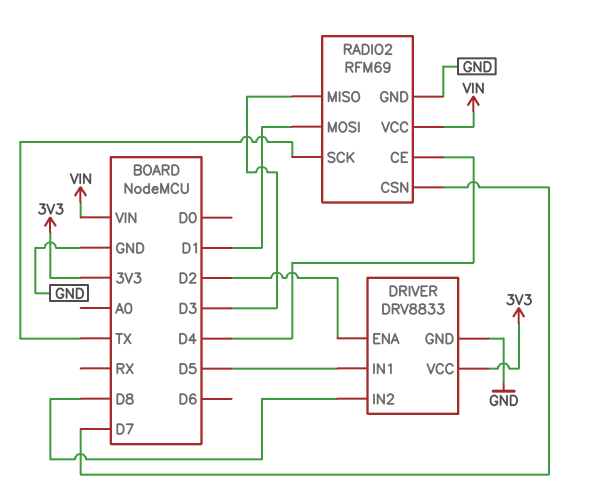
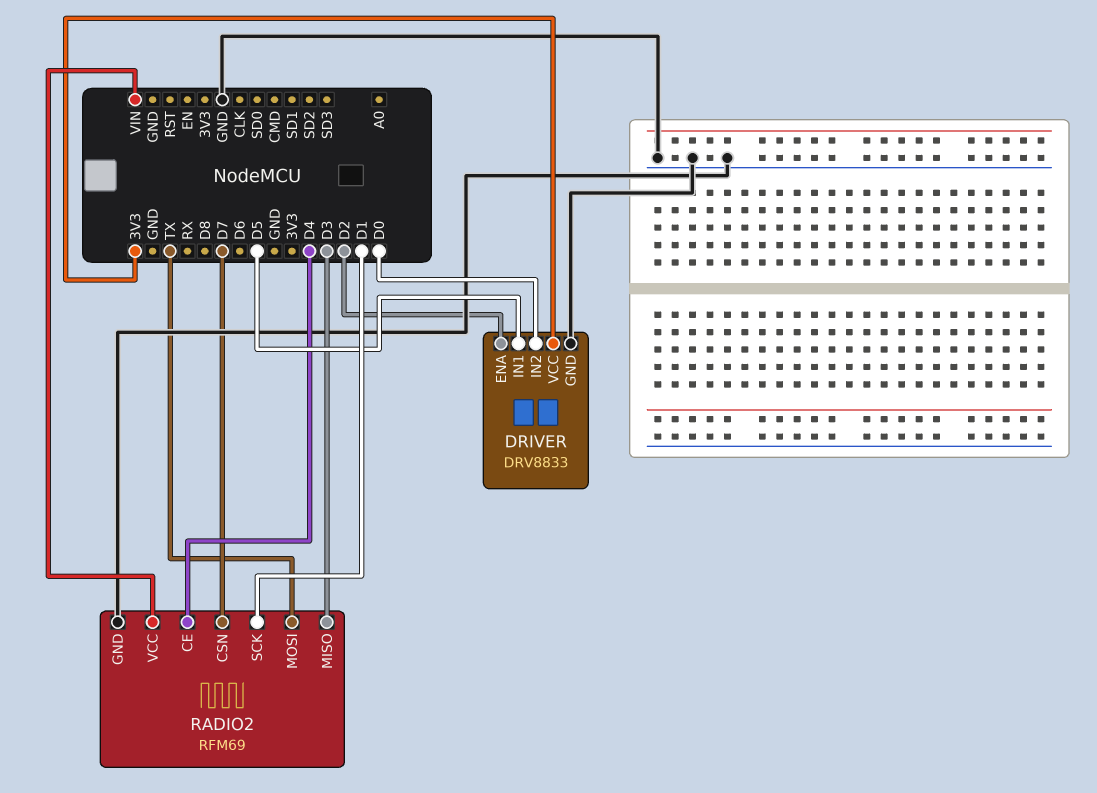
DRIVER pin IN2: D8 -> D0
RADIO2 pin MOSI: D1 -> TX
RADIO2 pin SCK: TX -> D1

